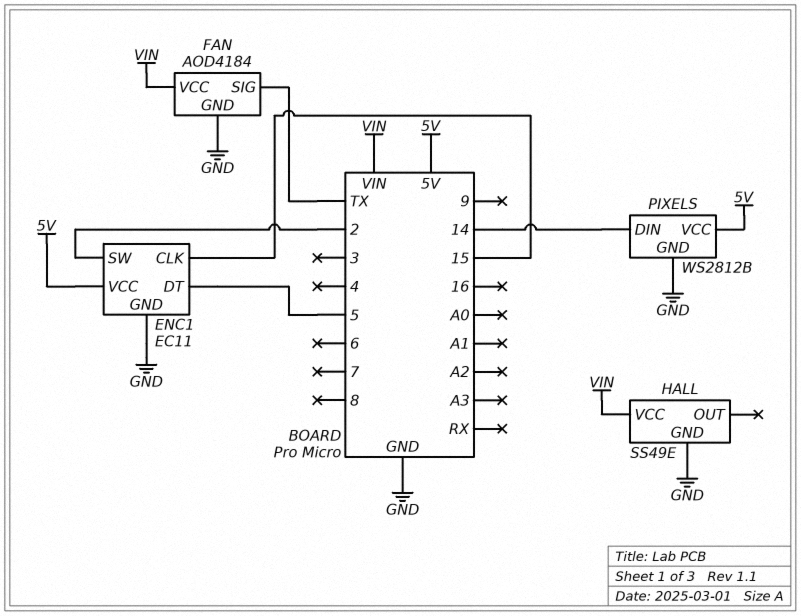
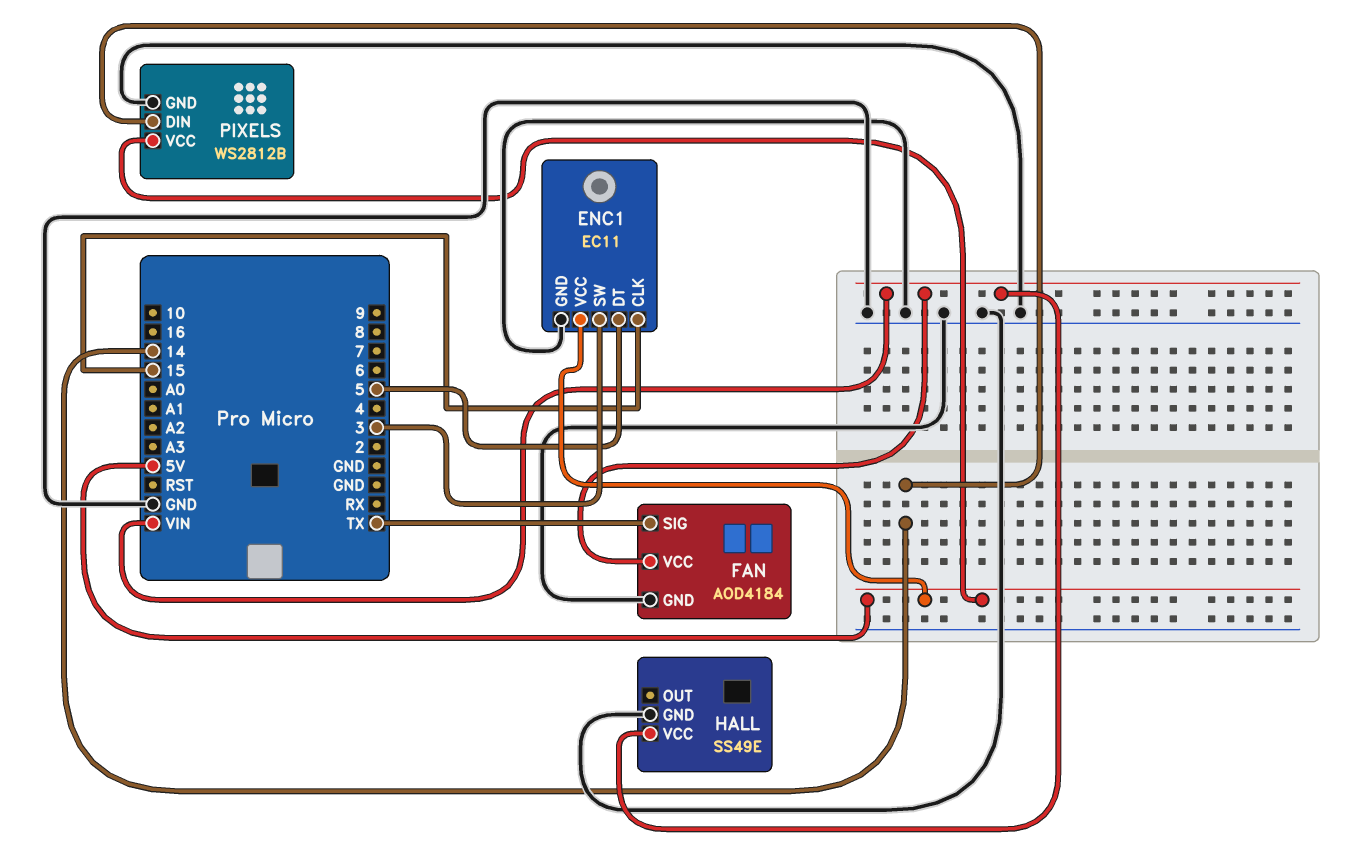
ENC1 pin SW: 2 -> 3

